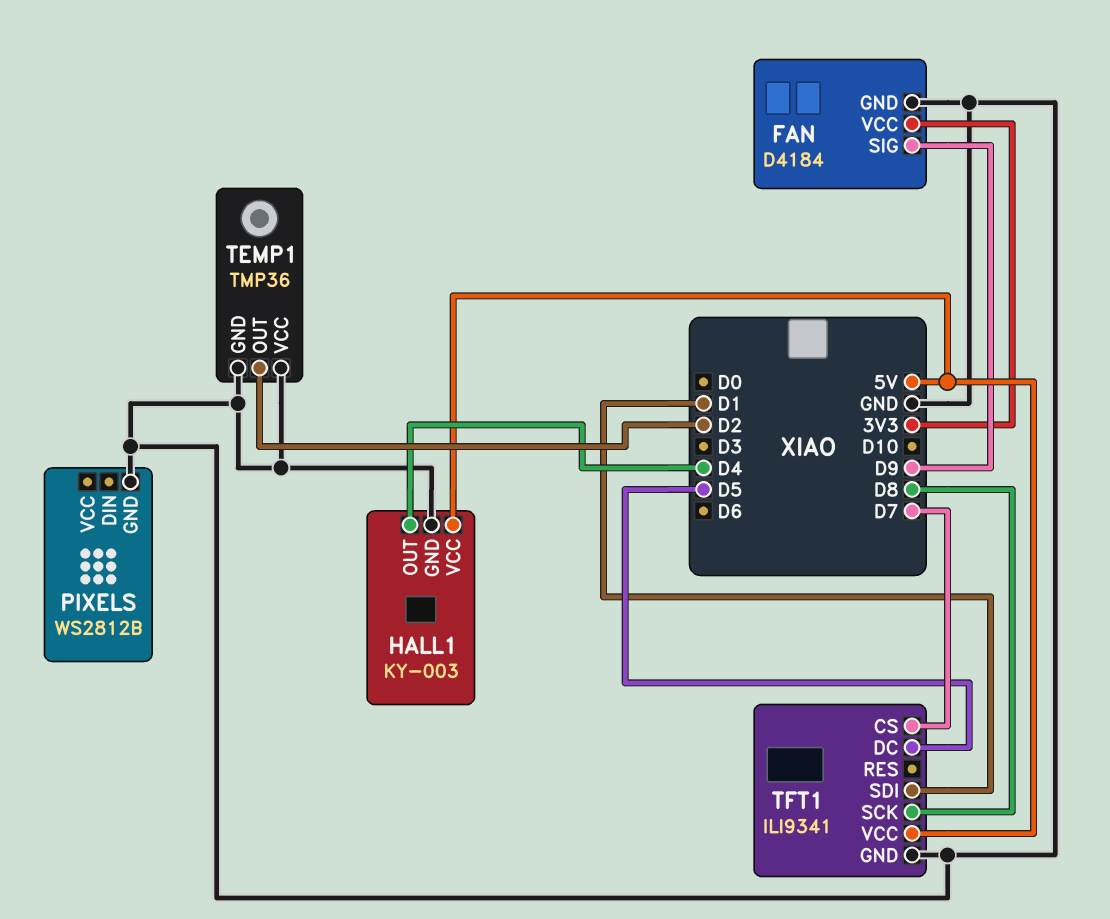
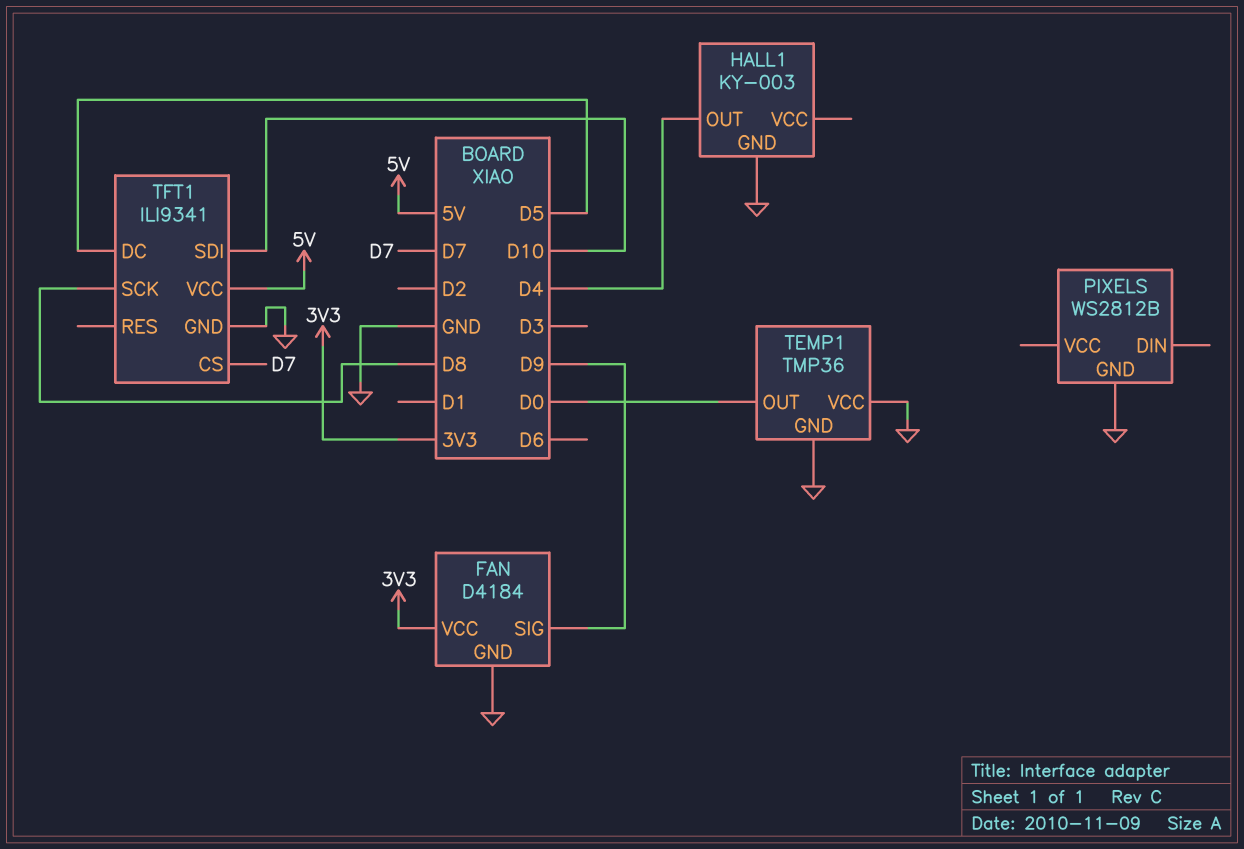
HALL1 pin VCC: 5V -> none
TEMP1 pin OUT: D2 -> D0
TFT1 pin SDI: D1 -> D10

